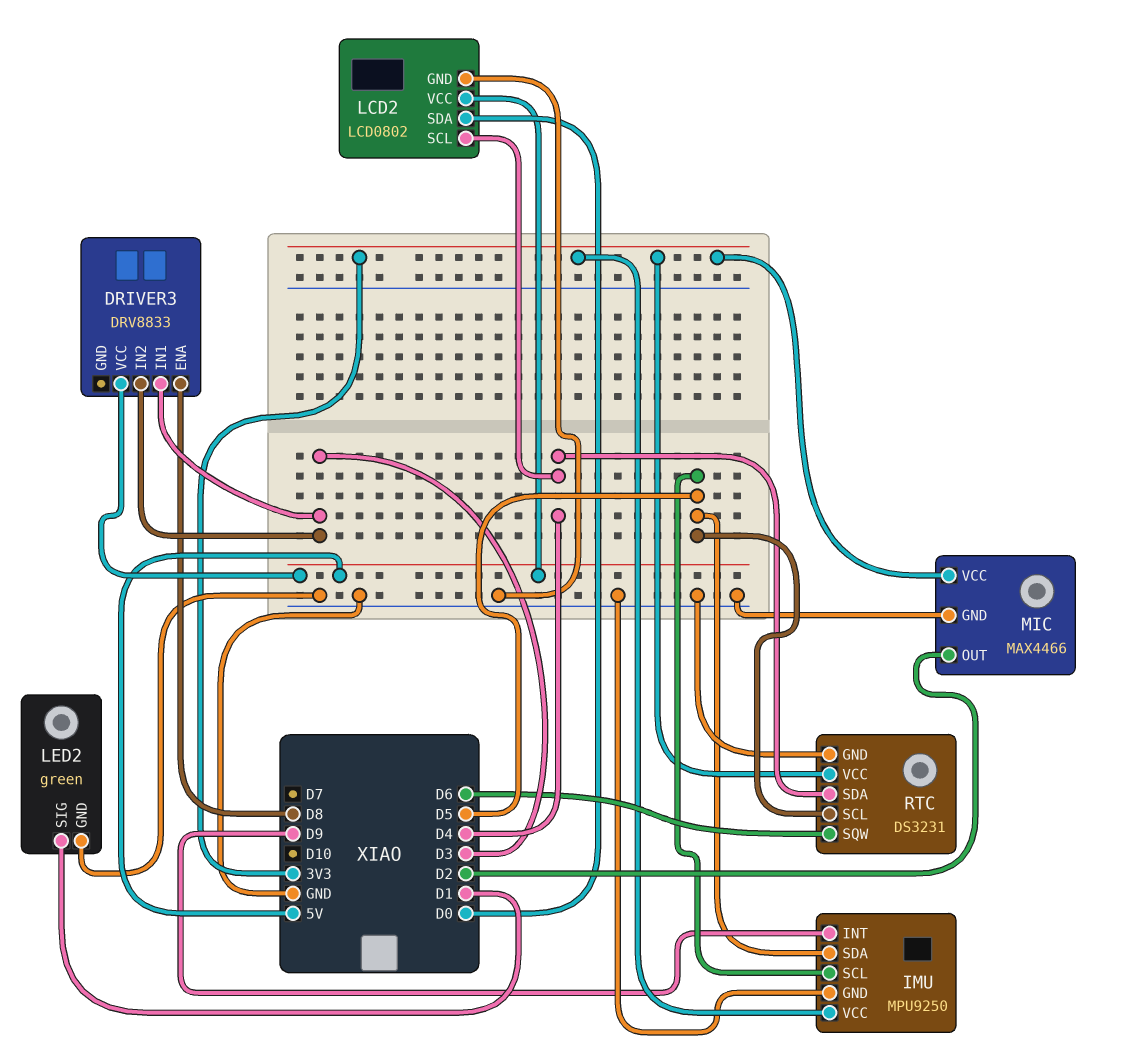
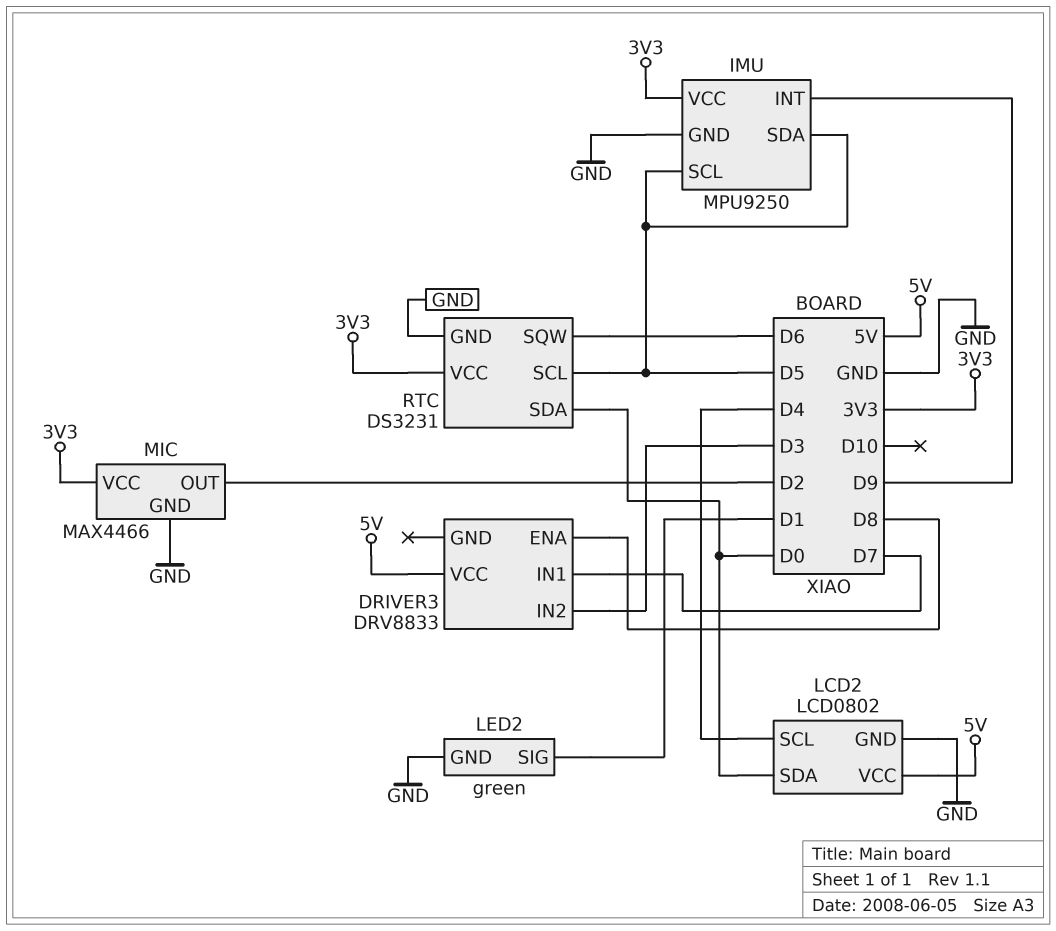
DRIVER3 pin IN1: D3 -> D7
RTC pin SDA: D4 -> D0

